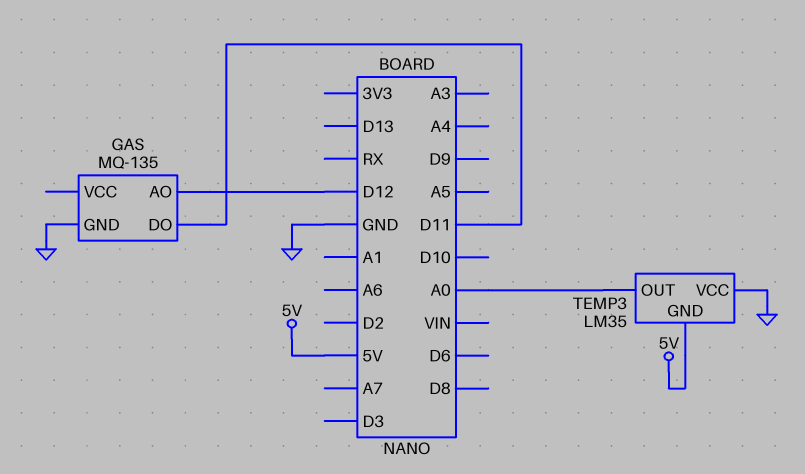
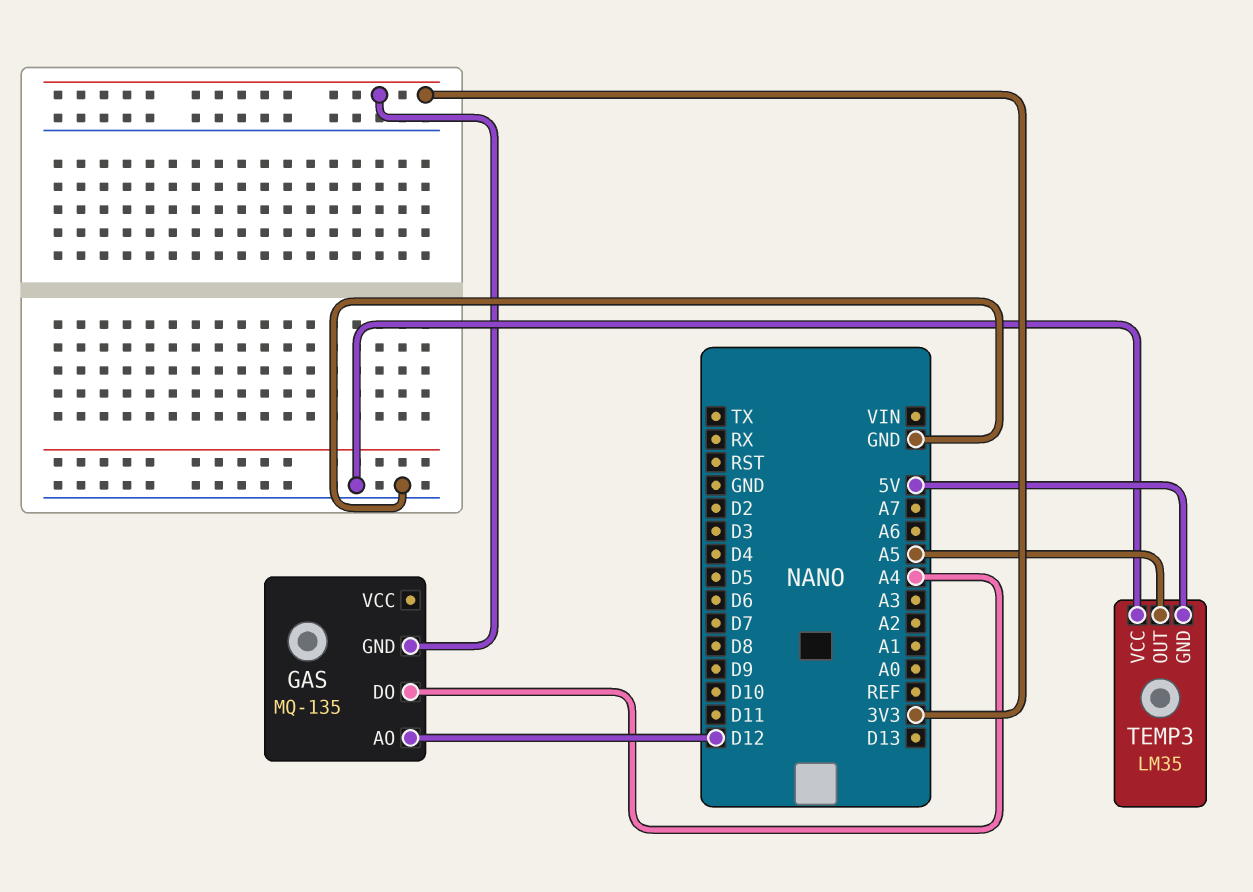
GAS pin DO: D11 -> A4
GAS pin GND: GND -> 3V3
TEMP3 pin OUT: A0 -> A5

